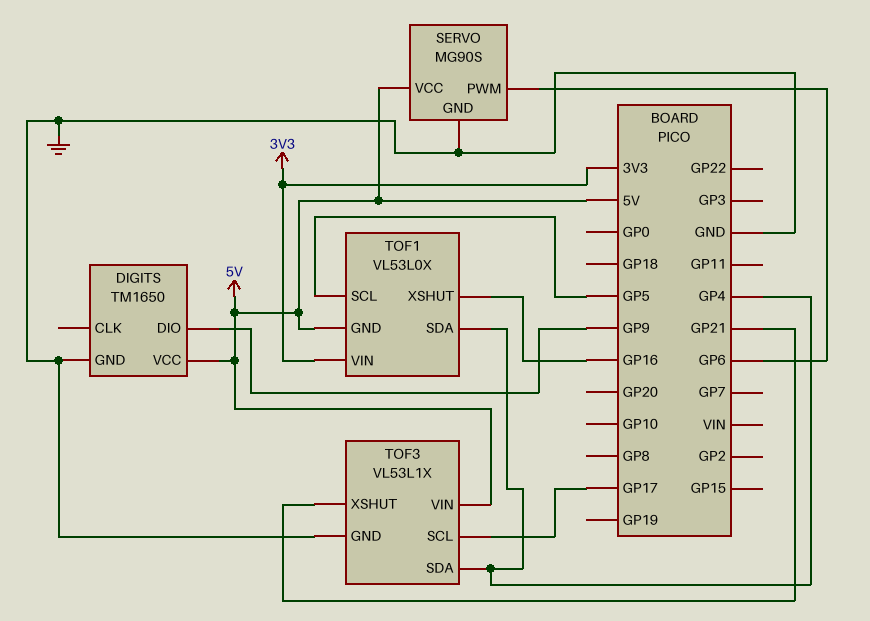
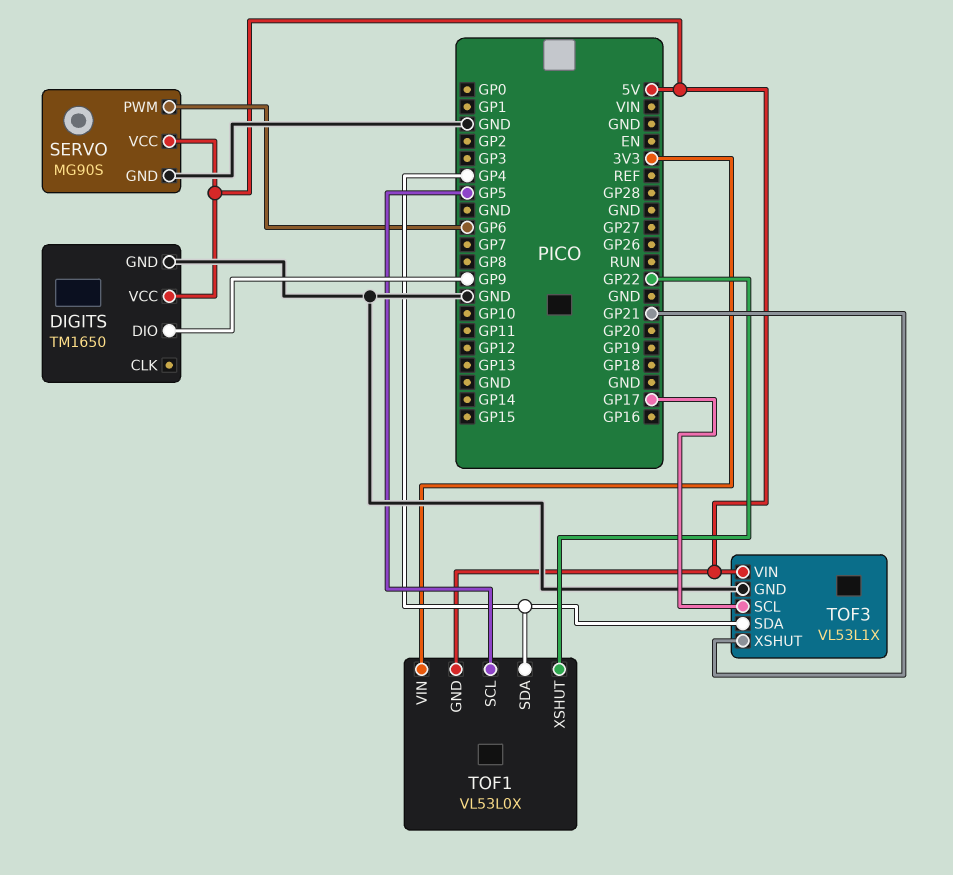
TOF1 pin XSHUT: GP16 -> GP22

